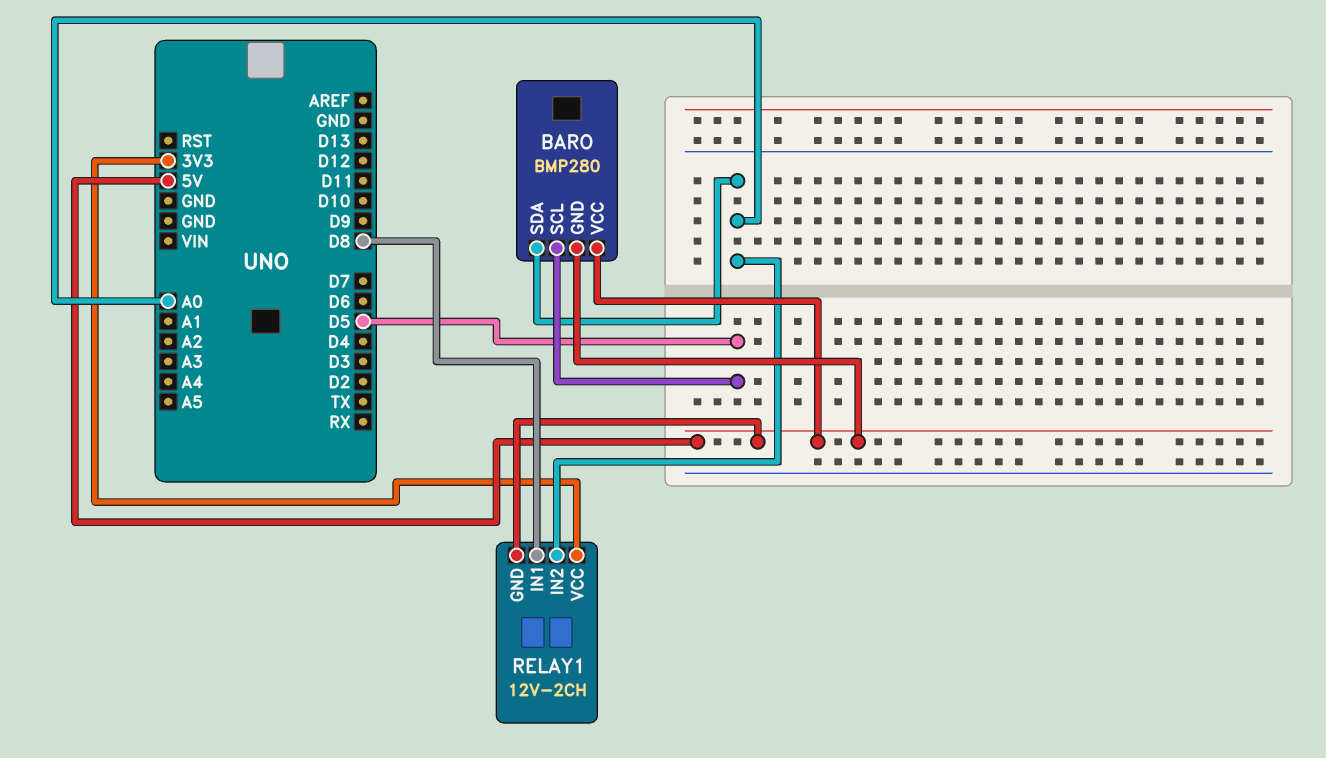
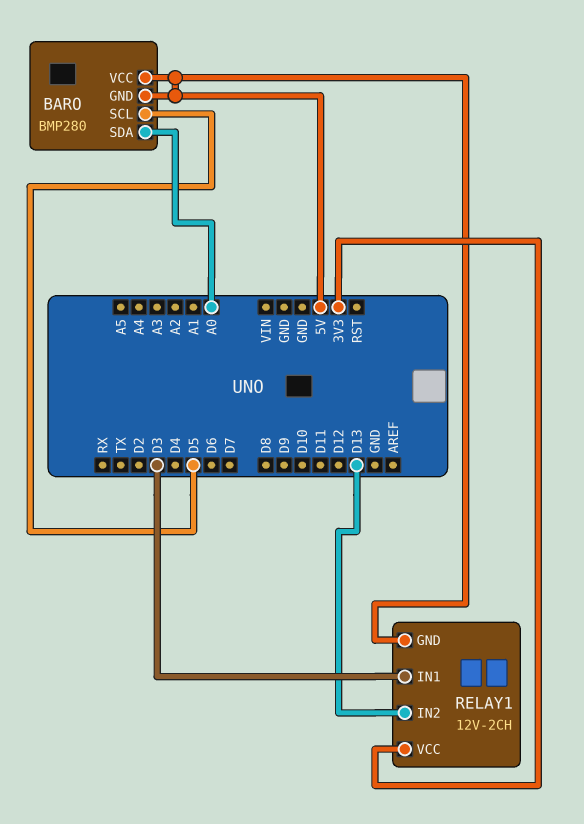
RELAY1 pin IN1: D8 -> D3
RELAY1 pin IN2: A0 -> D13

